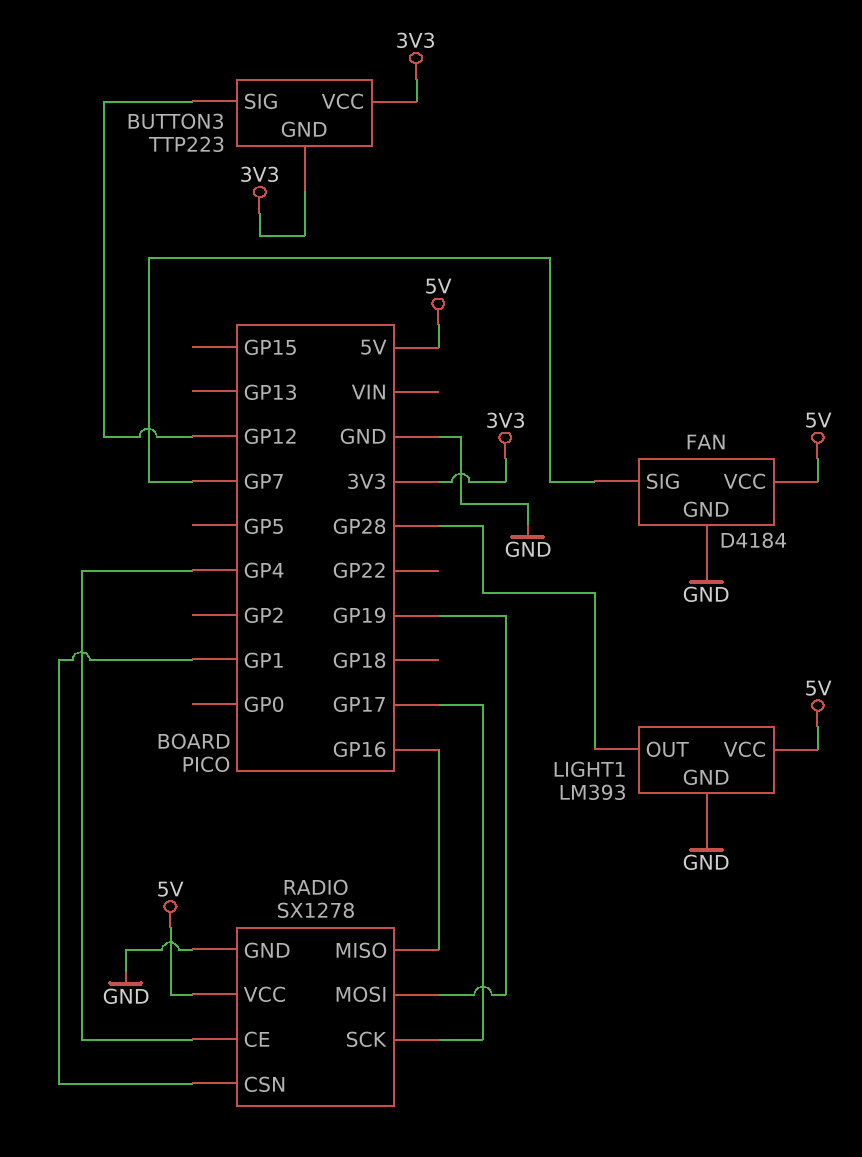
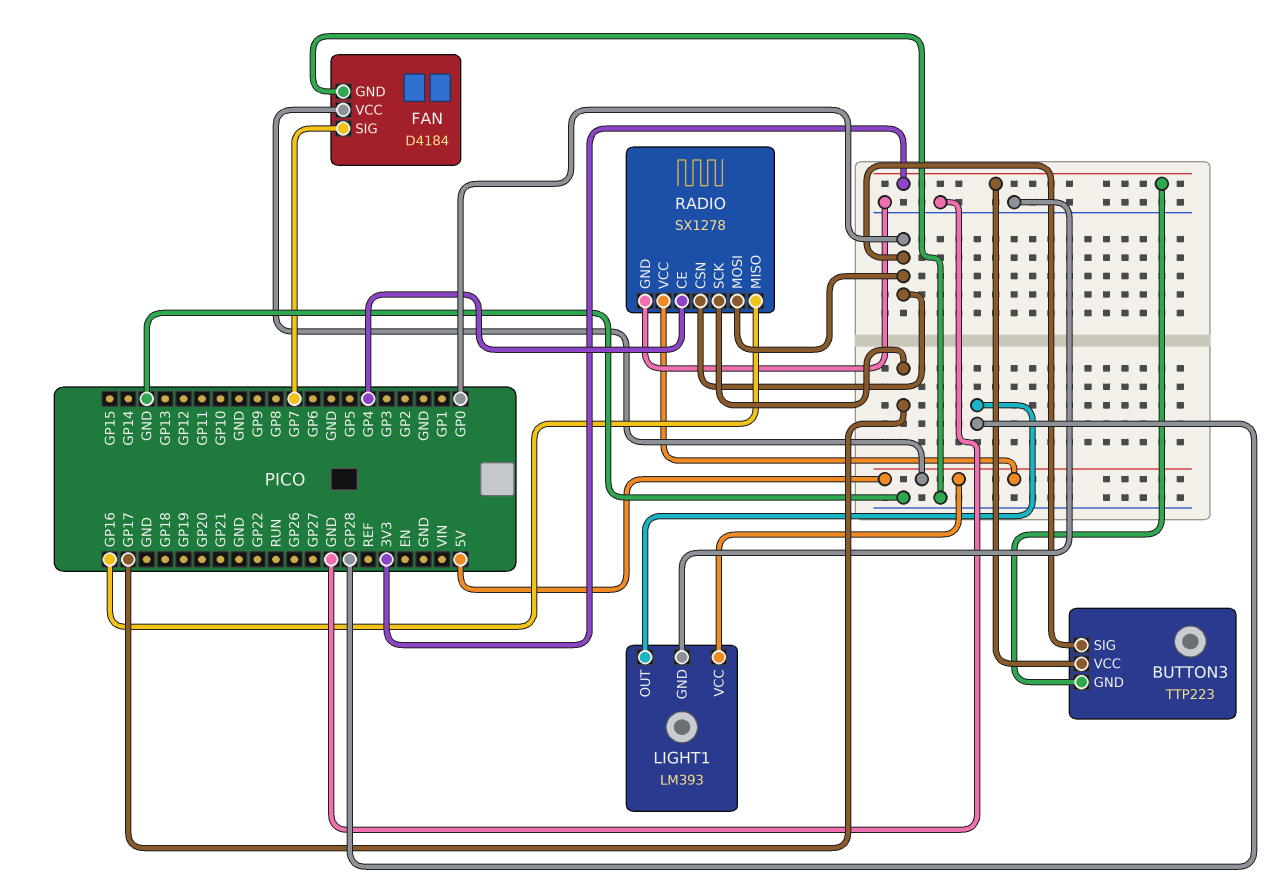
BUTTON3 pin SIG: GP12 -> GP0
RADIO pin CSN: GP1 -> GP0
RADIO pin MOSI: GP19 -> GP0

